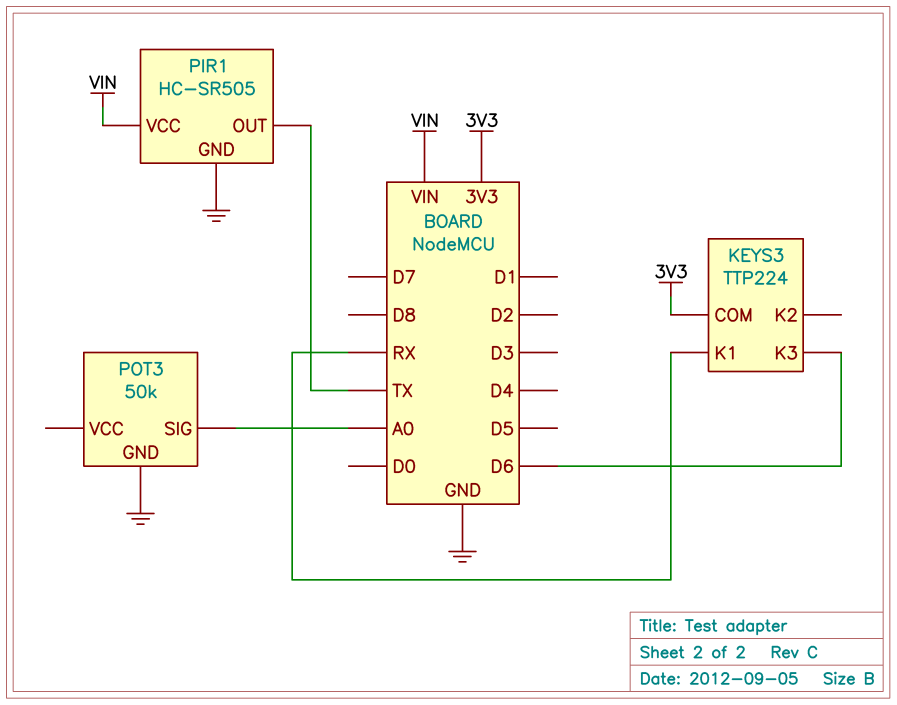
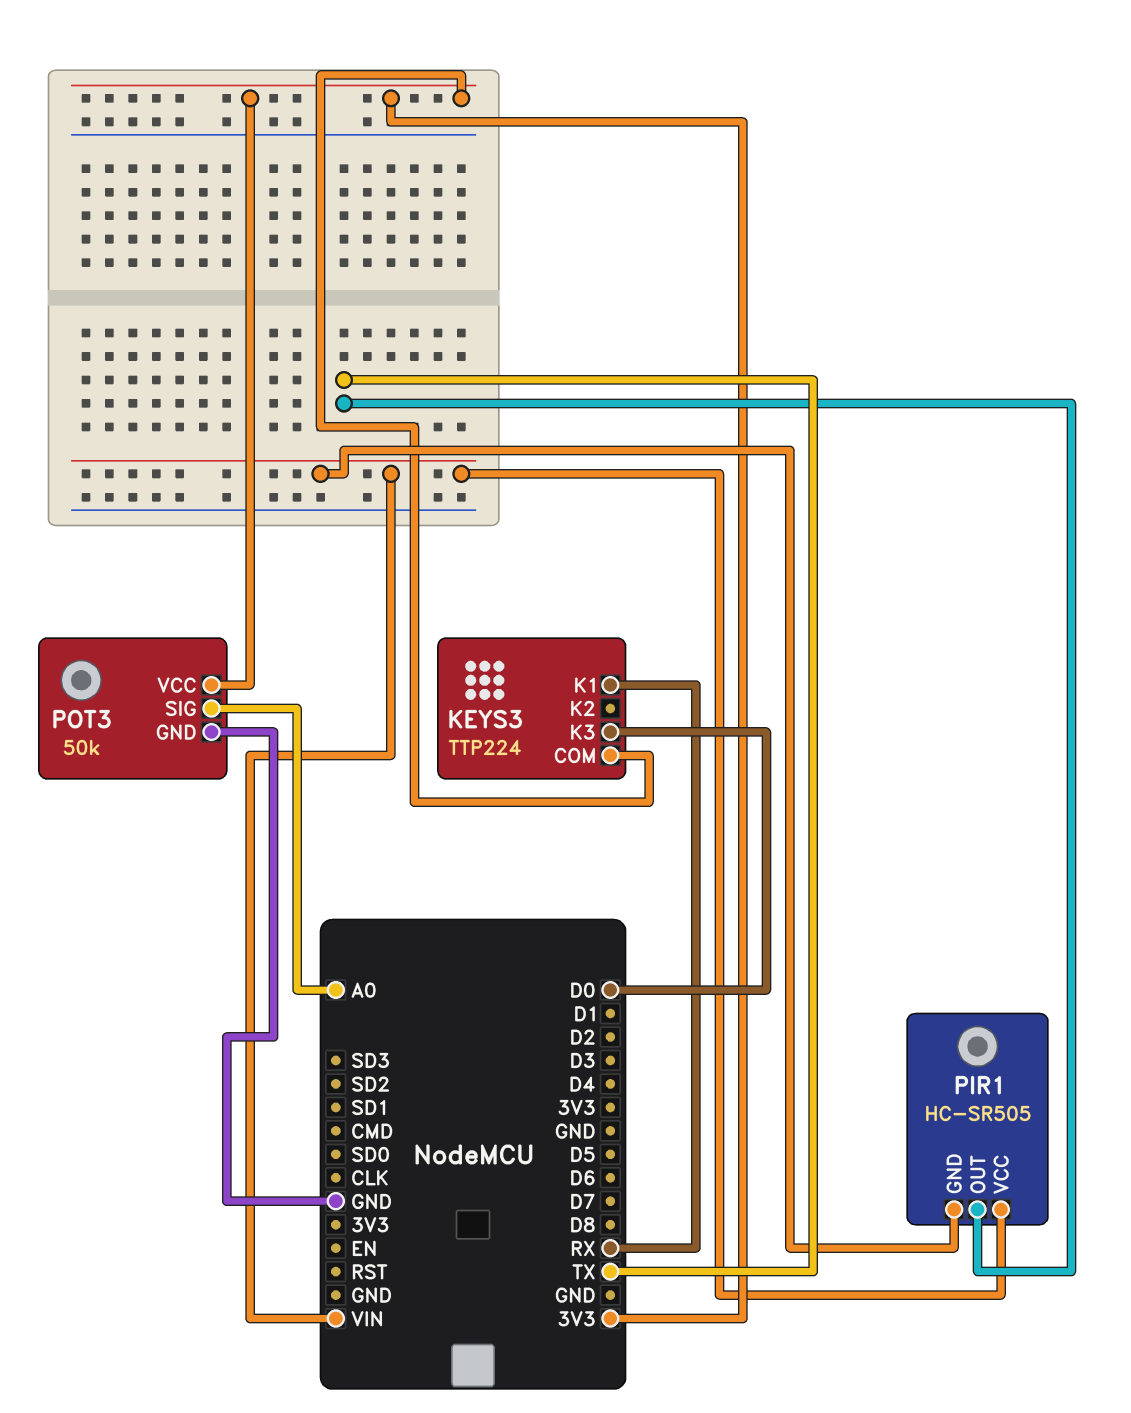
KEYS3 pin K3: D6 -> D0
PIR1 pin GND: GND -> VIN
POT3 pin VCC: none -> 3V3

